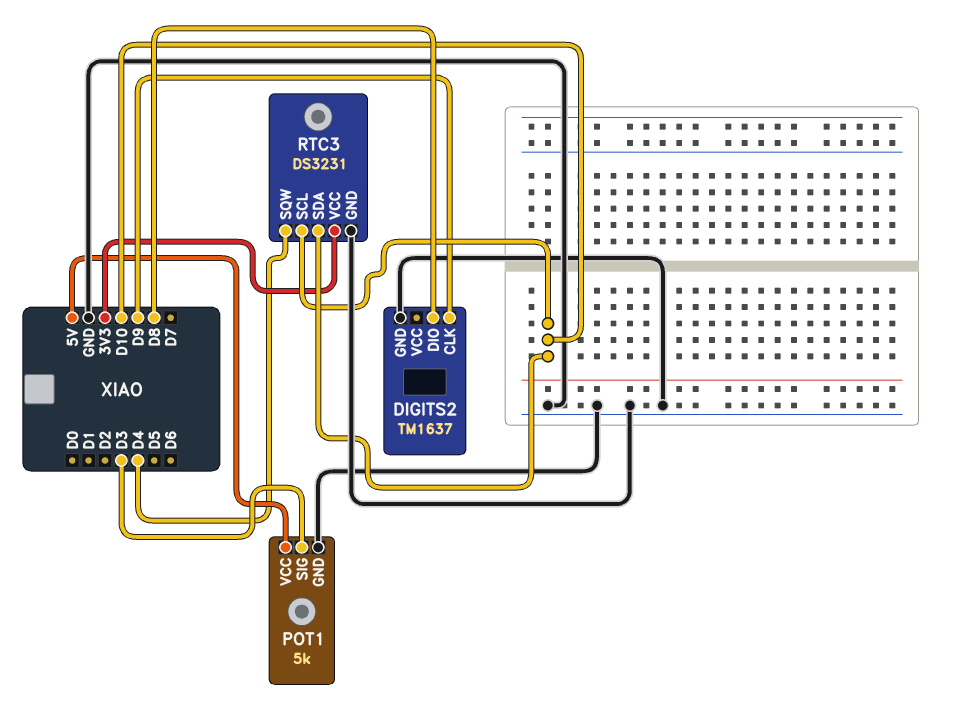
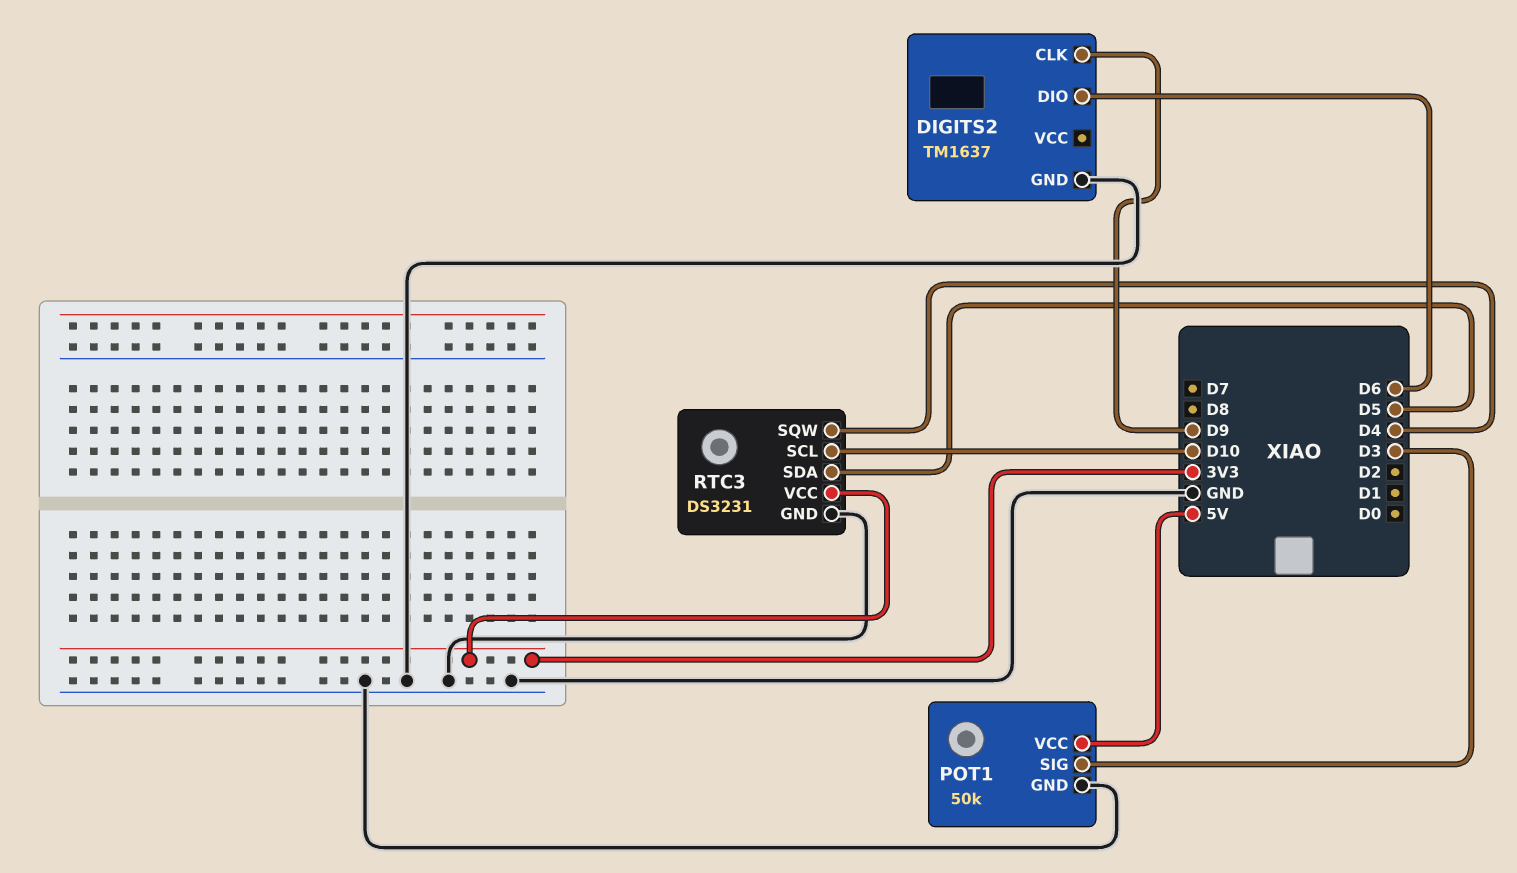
DIGITS2 pin DIO: D8 -> D6
POT1: 5k -> 50k
RTC3 pin SDA: D10 -> D5

